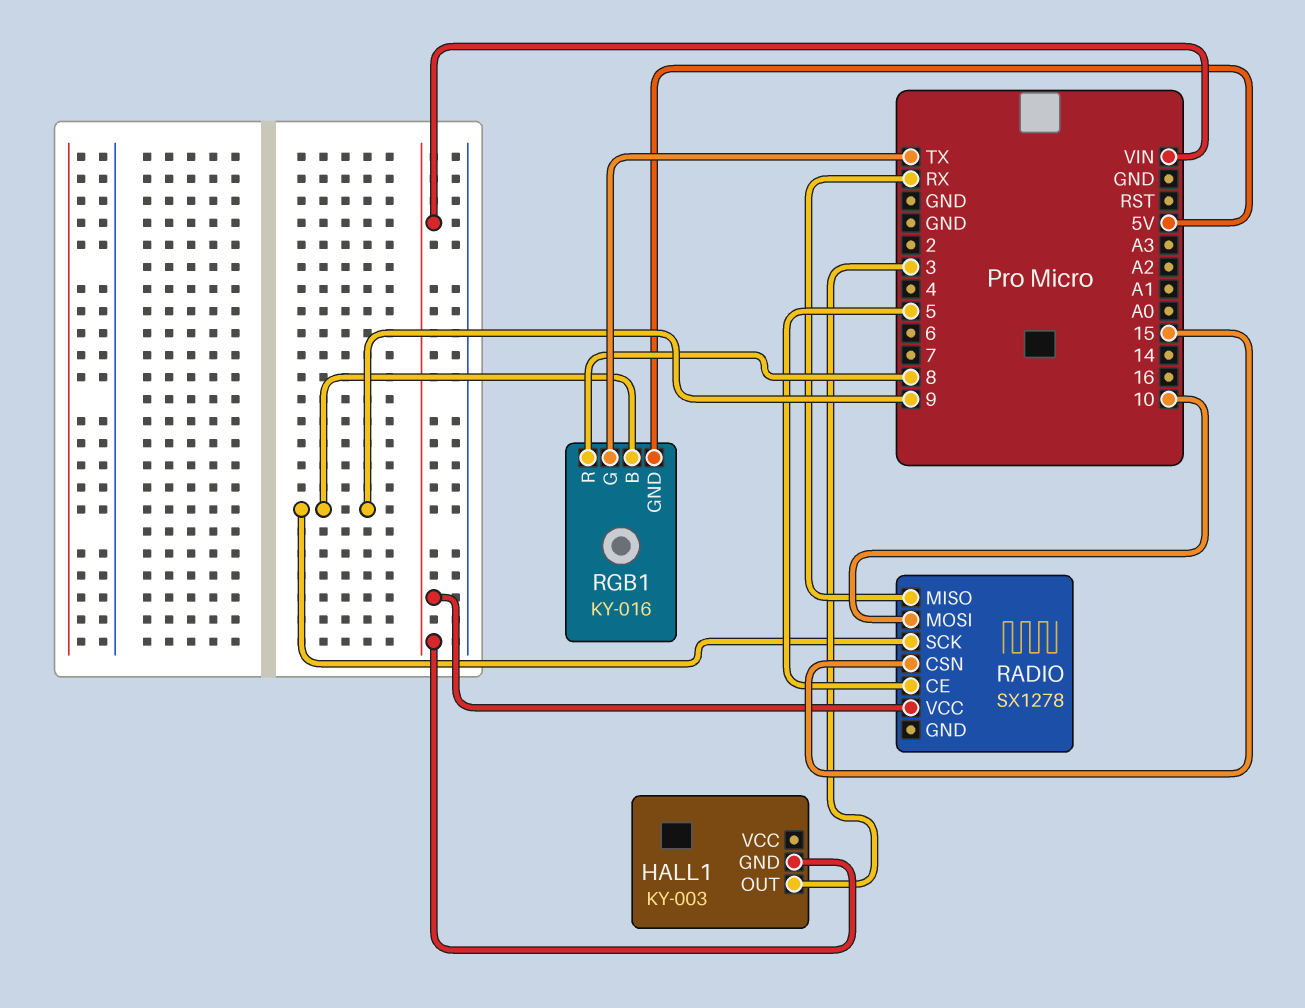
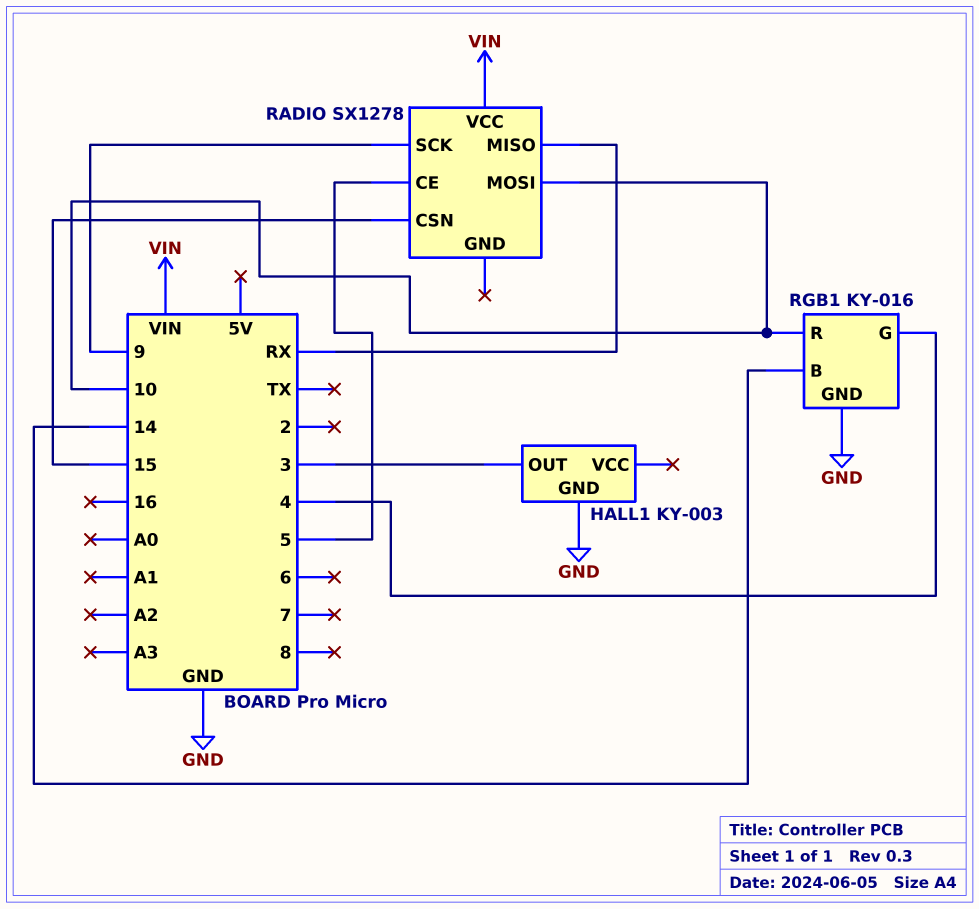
HALL1 pin GND: VIN -> GND
RGB1 pin B: 9 -> 14
RGB1 pin G: TX -> 4
RGB1 pin GND: 5V -> GND
RGB1 pin R: 8 -> 10

